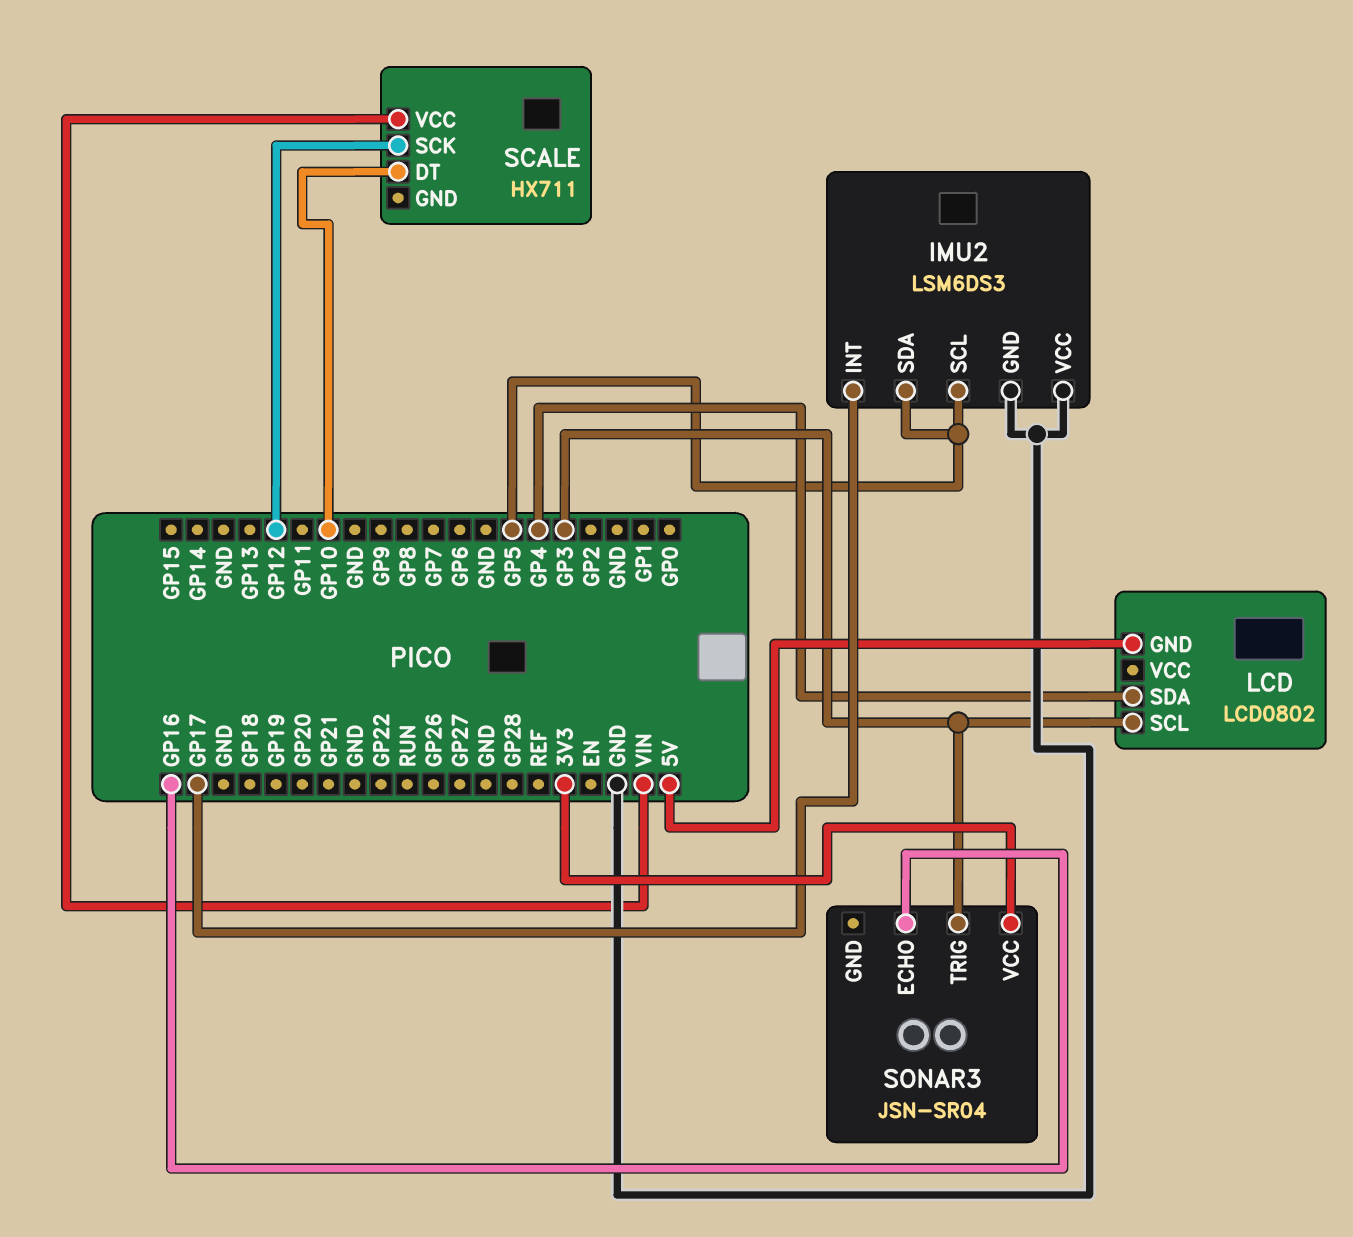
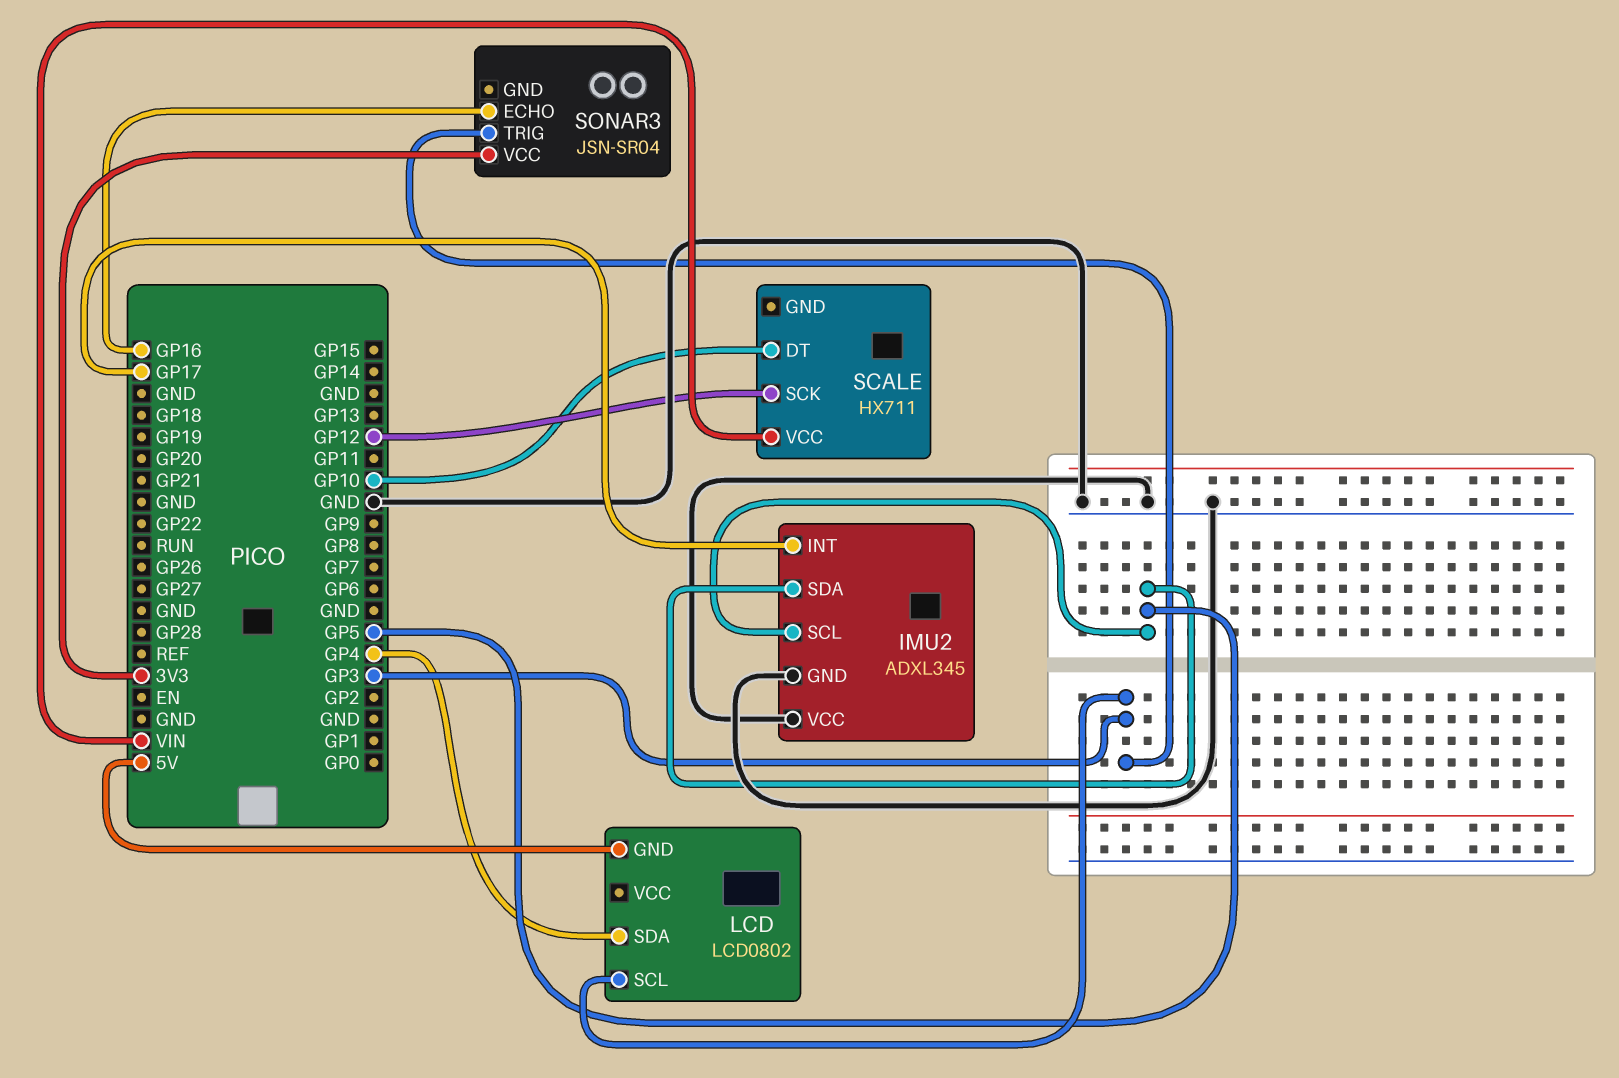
IMU2: LSM6DS3 -> ADXL345

